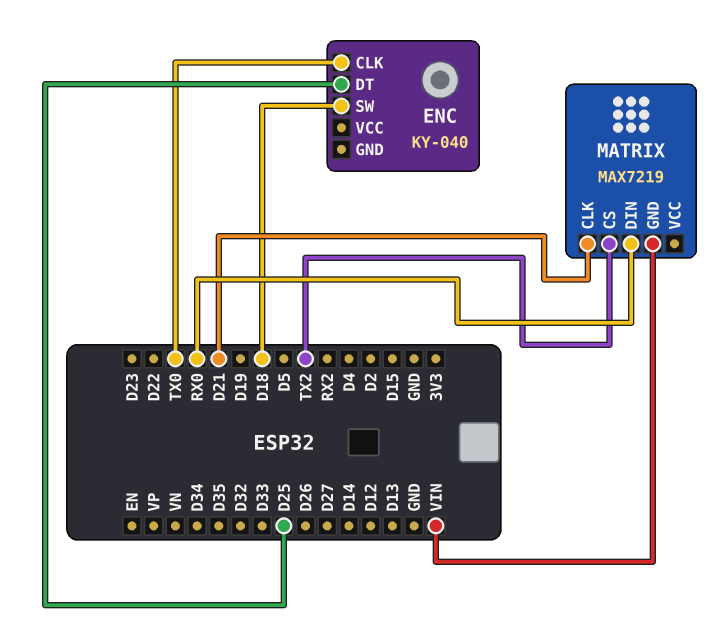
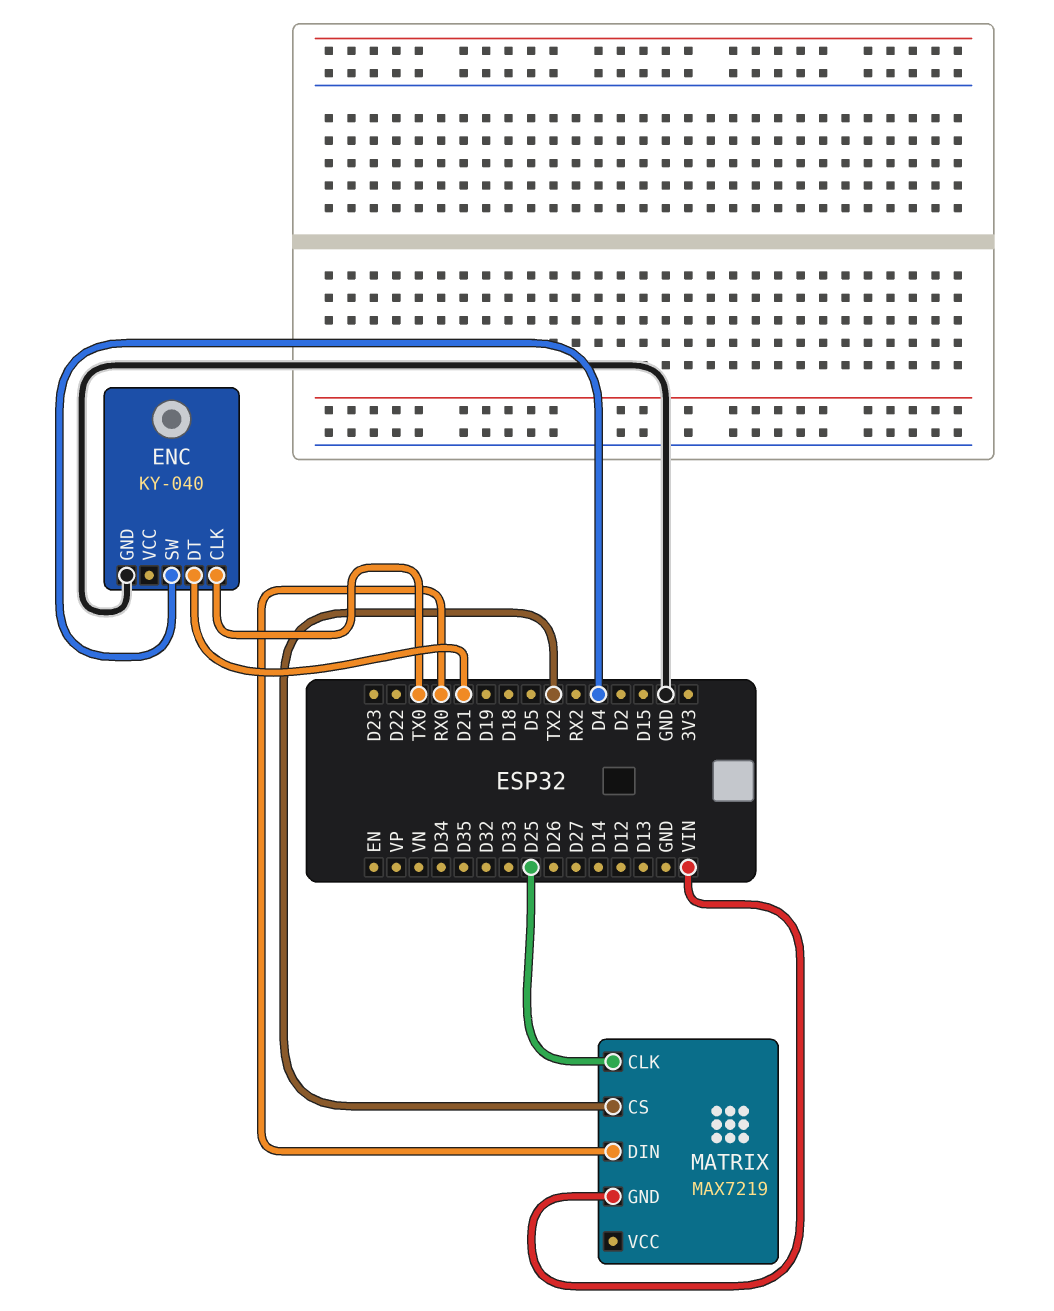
ENC pin DT: D25 -> D21
ENC pin GND: none -> GND
ENC pin SW: D18 -> D4
MATRIX pin CLK: D21 -> D25

